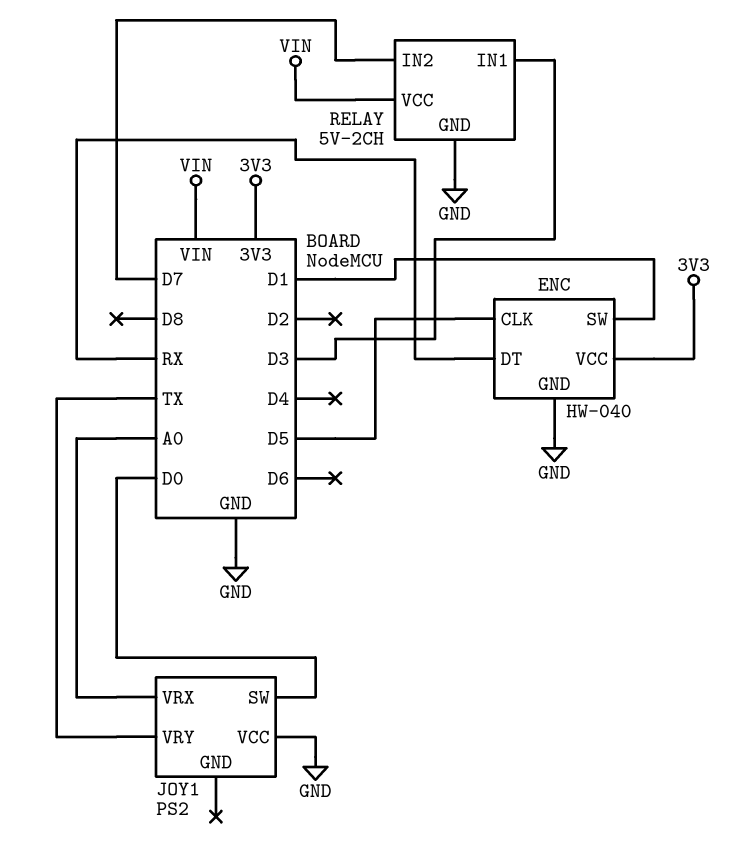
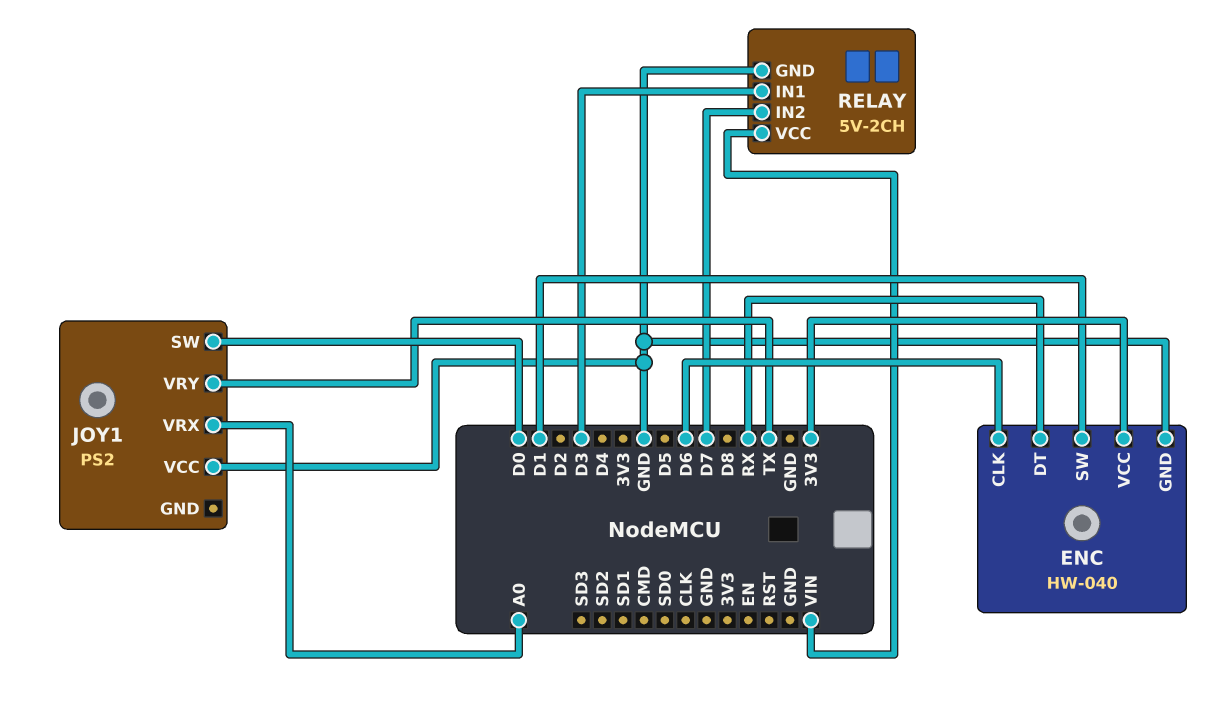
ENC pin CLK: D5 -> D6

